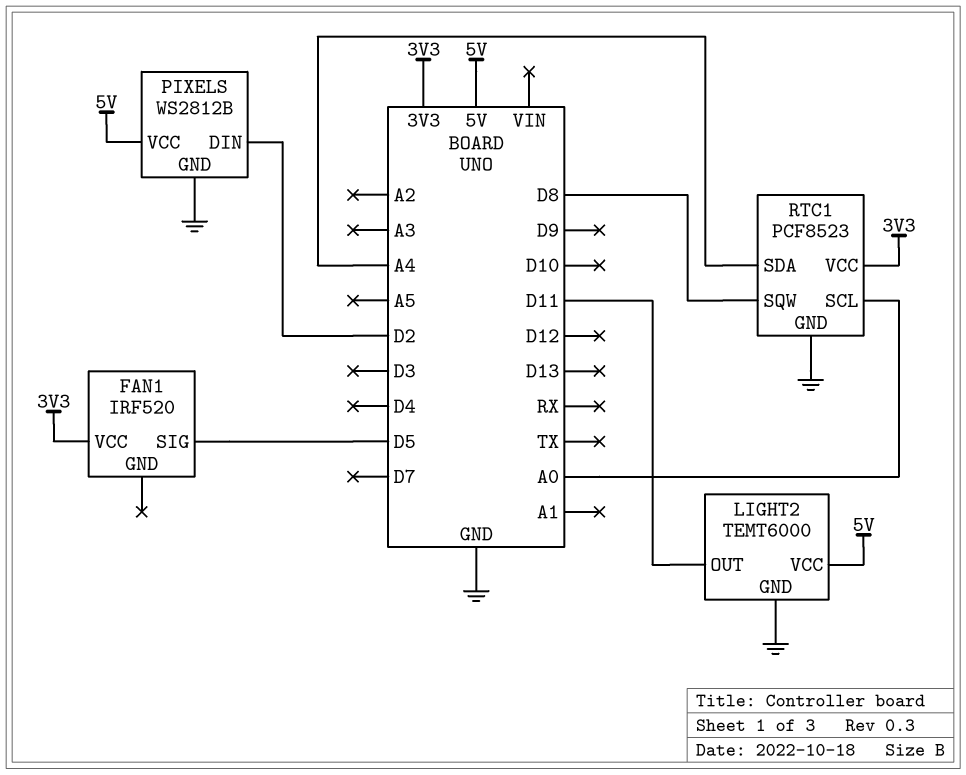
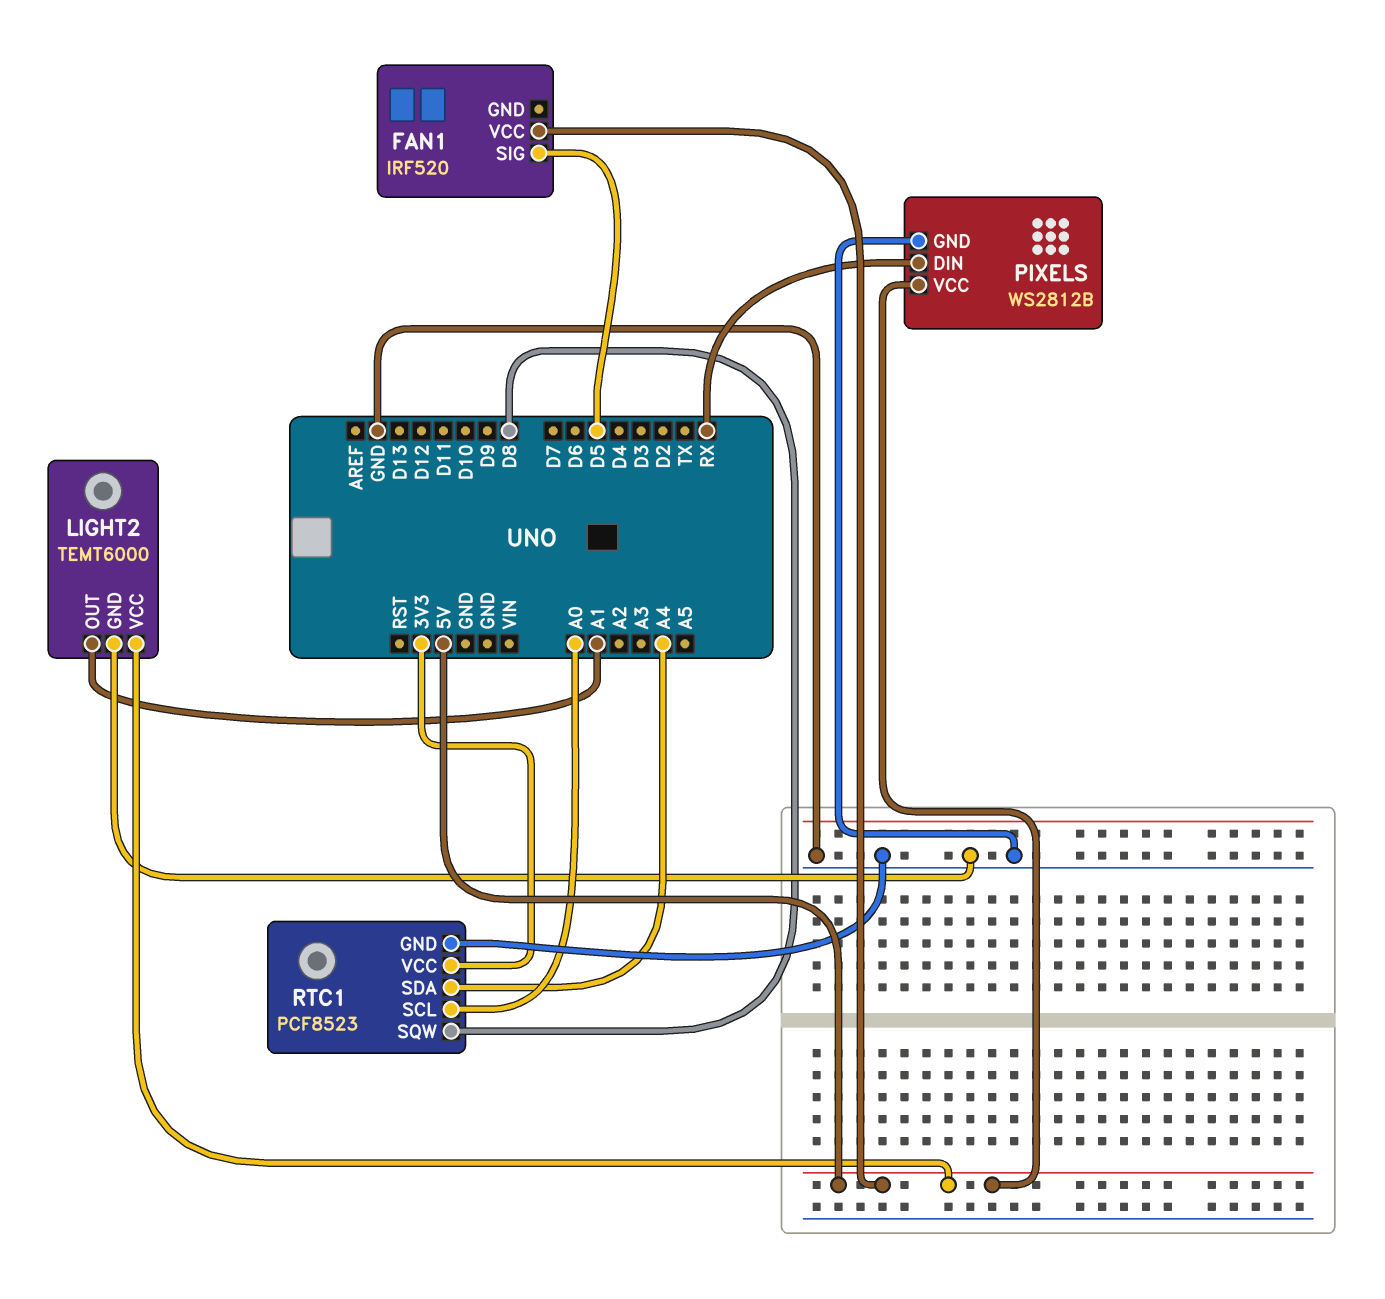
FAN1 pin VCC: 3V3 -> 5V
LIGHT2 pin OUT: D11 -> A1
PIXELS pin DIN: D2 -> RX

